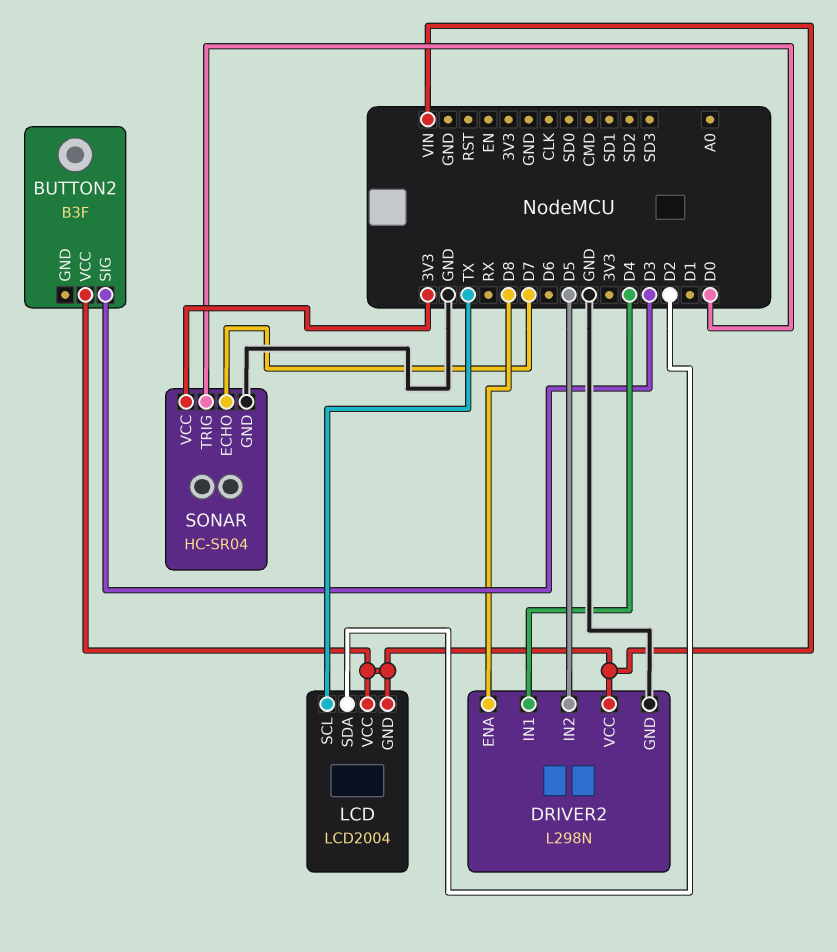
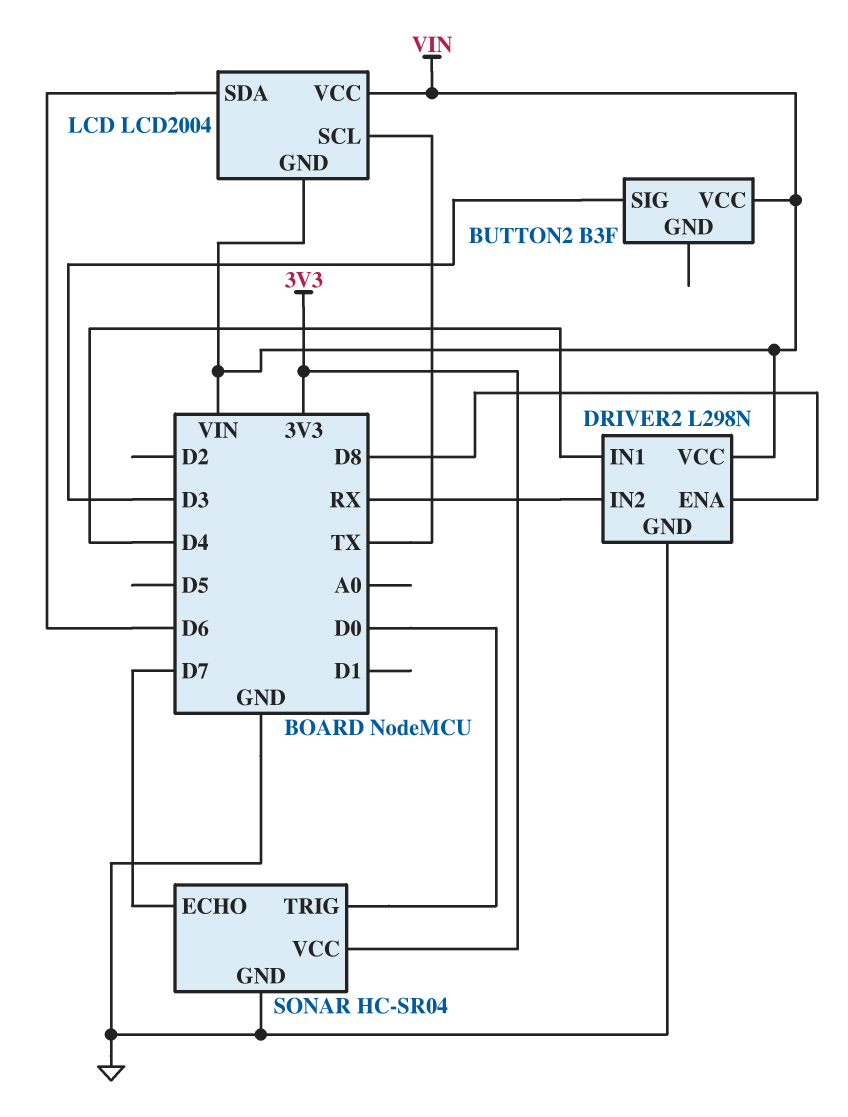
DRIVER2 pin IN2: D5 -> RX
LCD pin SDA: D2 -> D6

